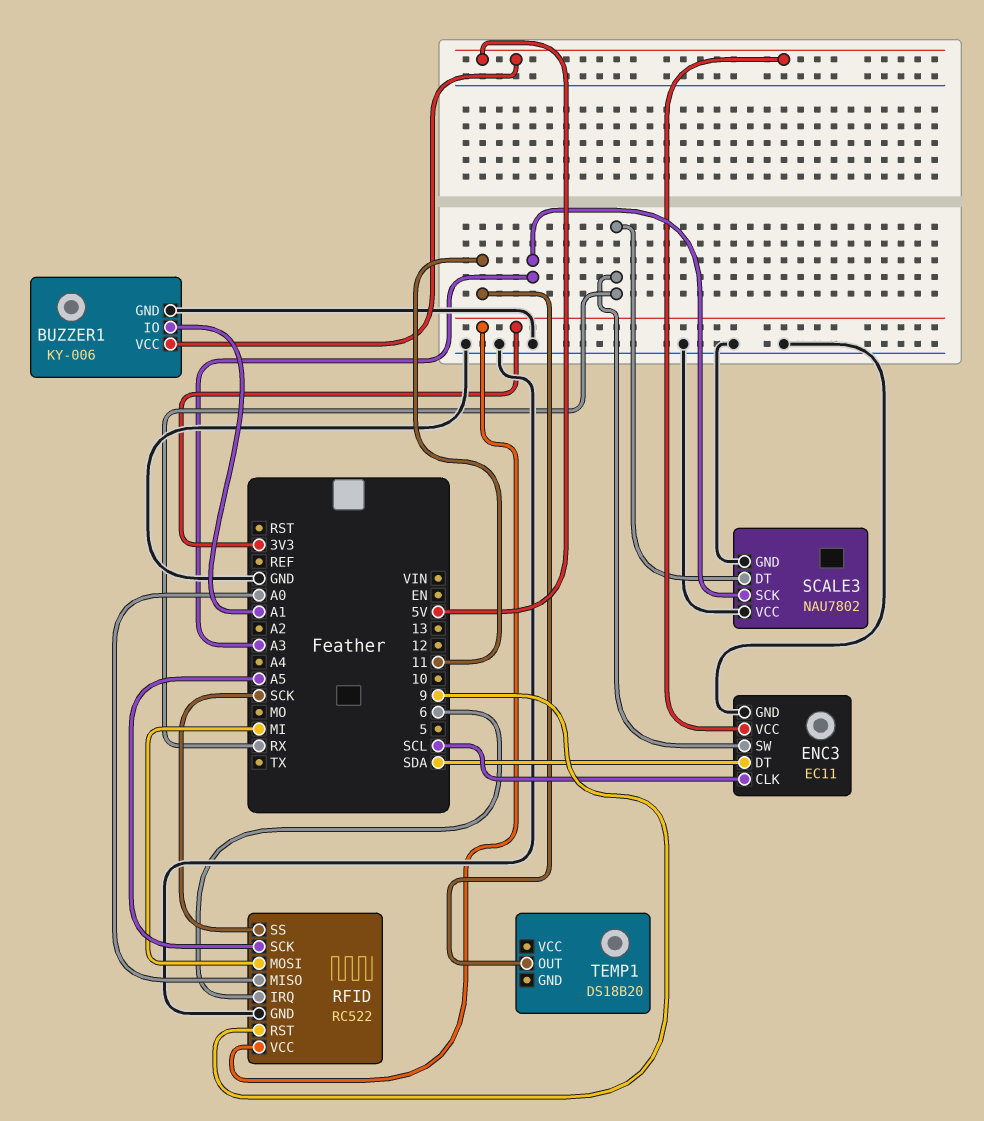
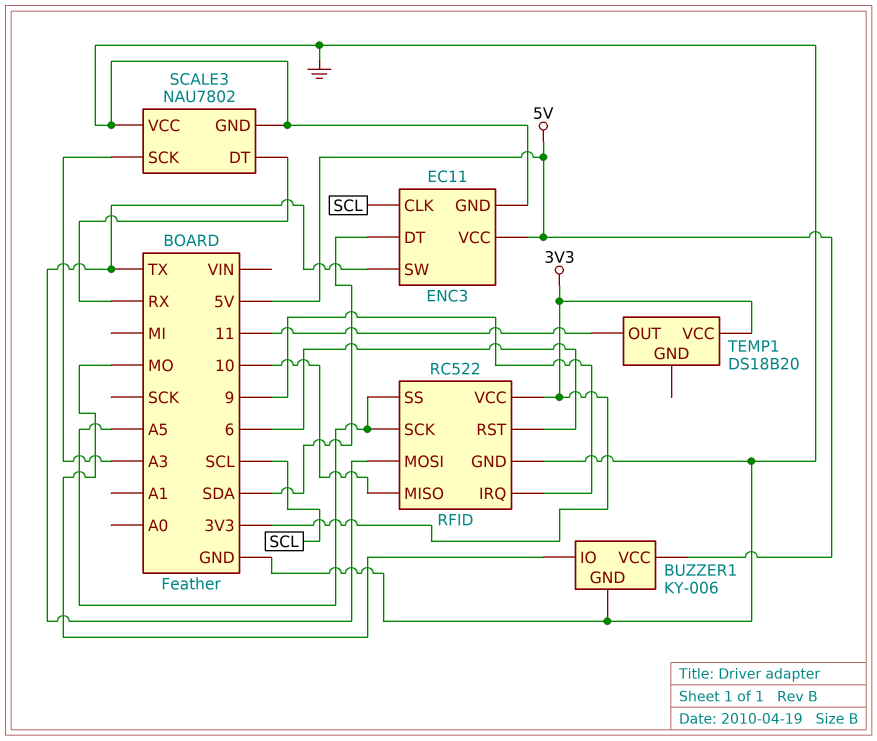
BUZZER1 pin IO: A1 -> MO
ENC3 pin SW: RX -> TX
RFID pin IRQ: 6 -> 9
RFID pin MISO: A0 -> 10
RFID pin MOSI: MI -> TX
RFID pin RST: 9 -> 6
RFID pin SS: SCK -> A5
TEMP1 pin VCC: none -> 3V3

